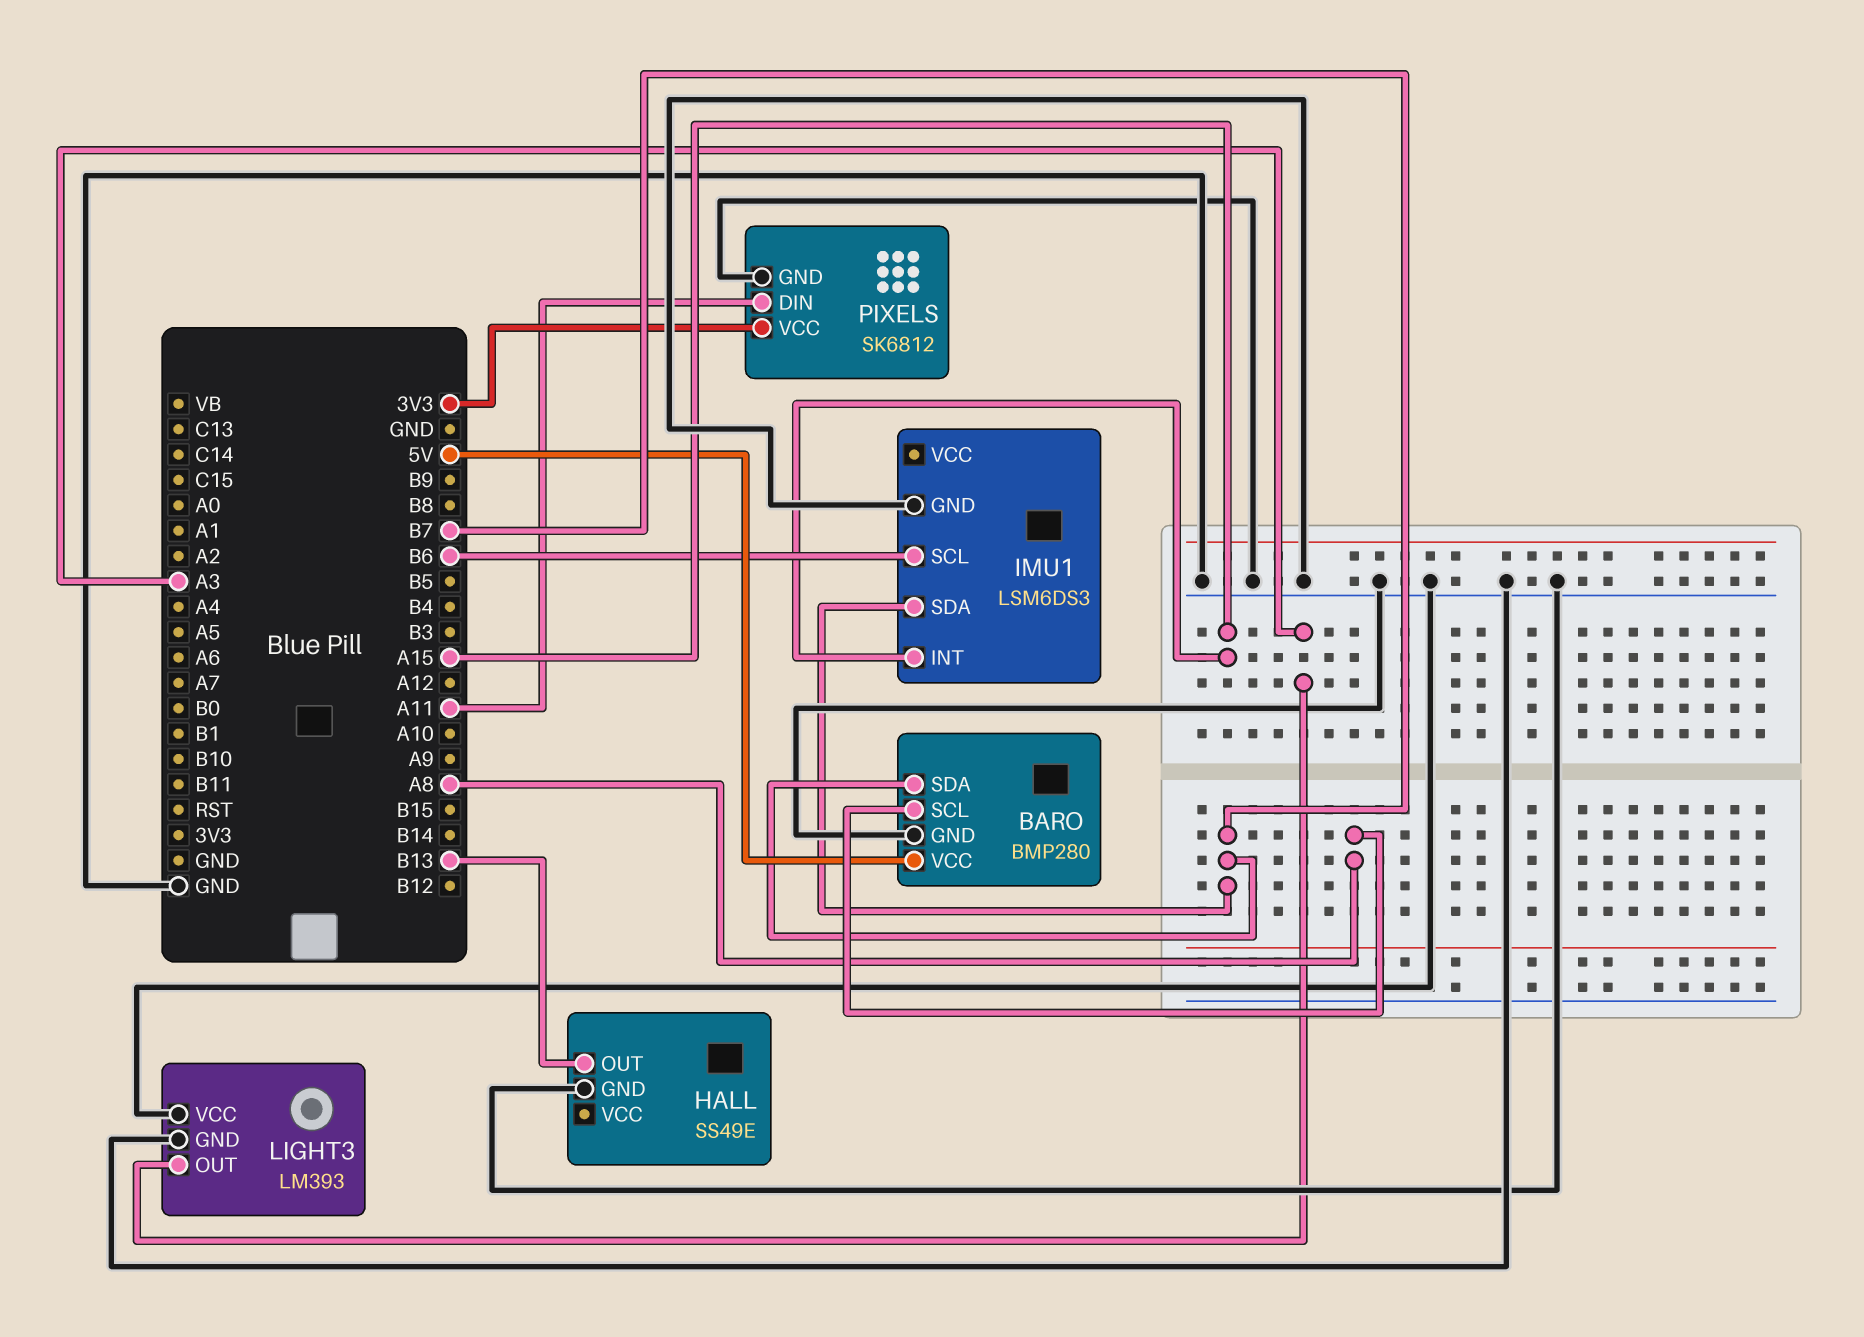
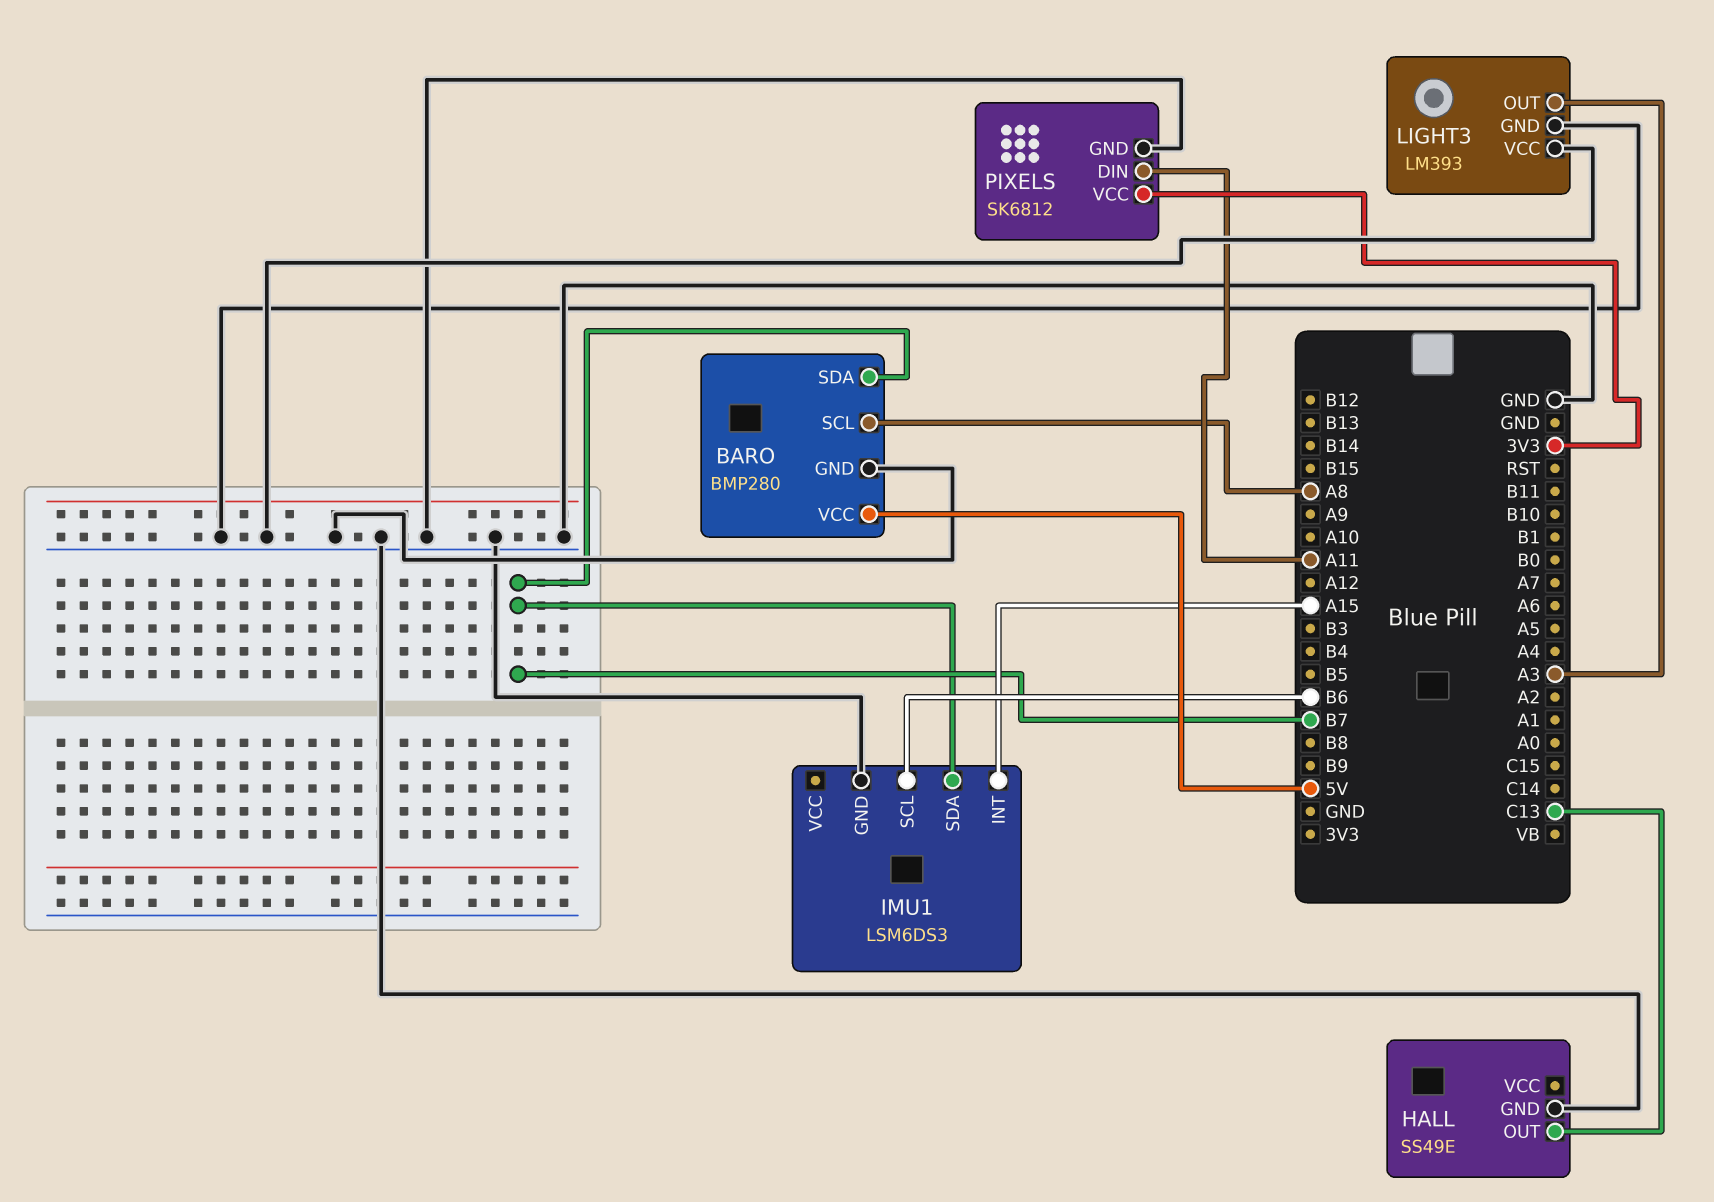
HALL pin OUT: B13 -> C13

